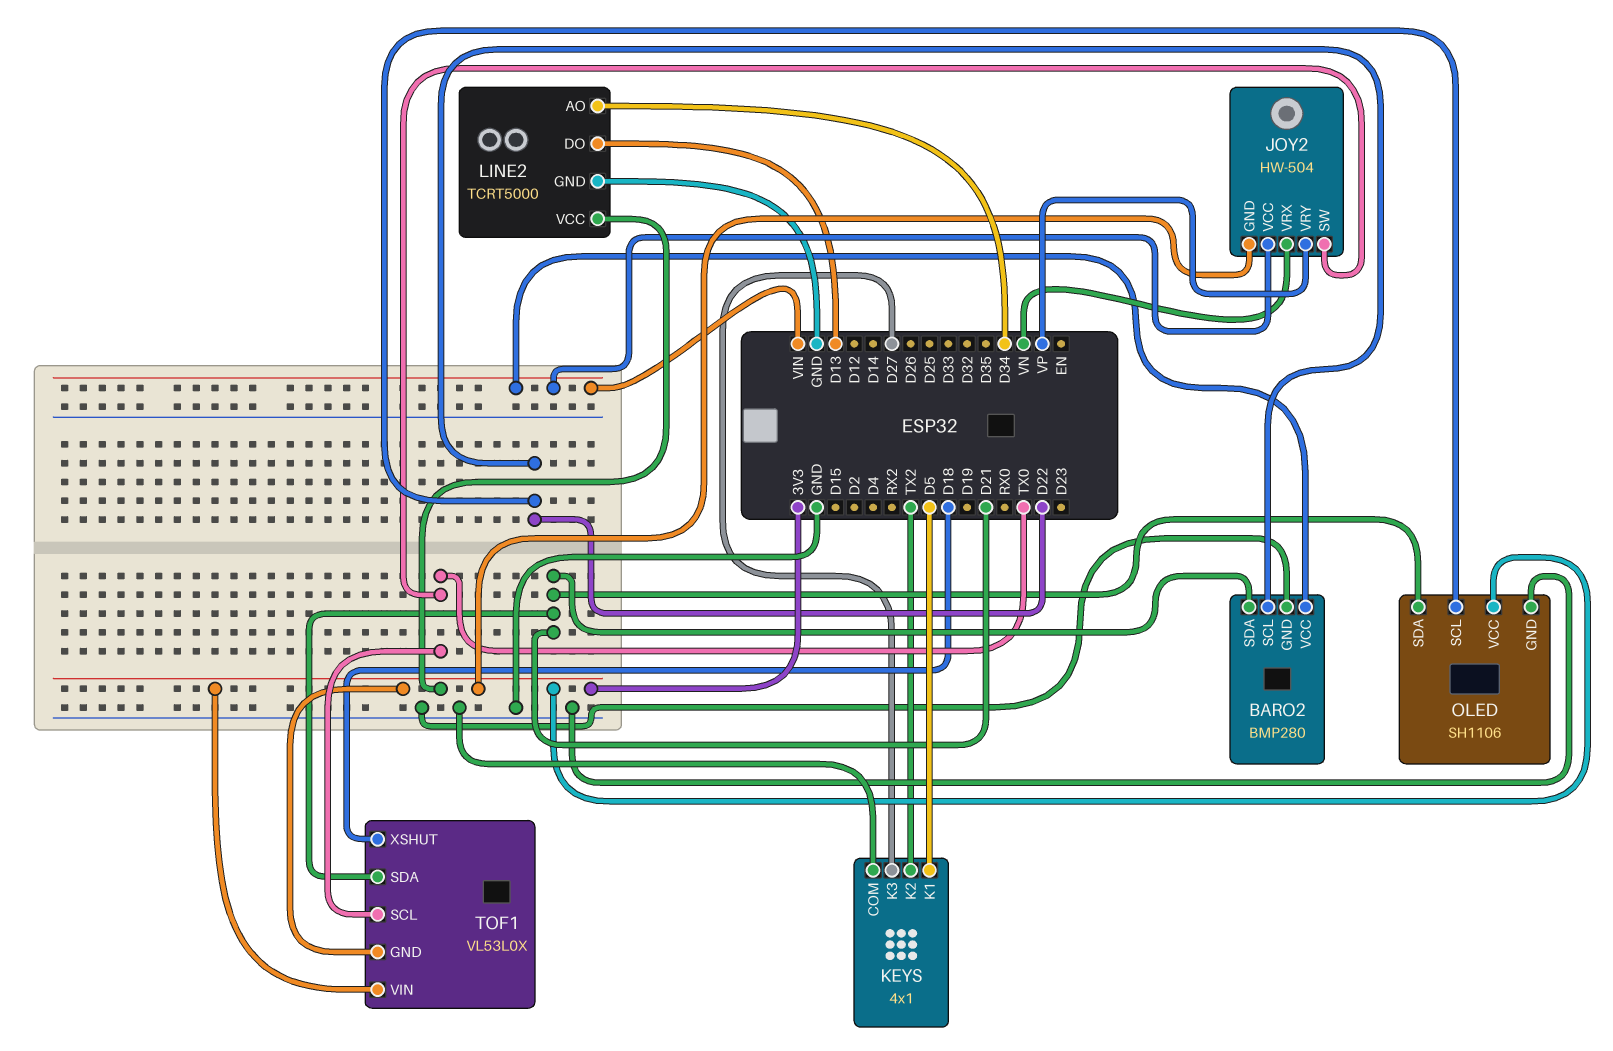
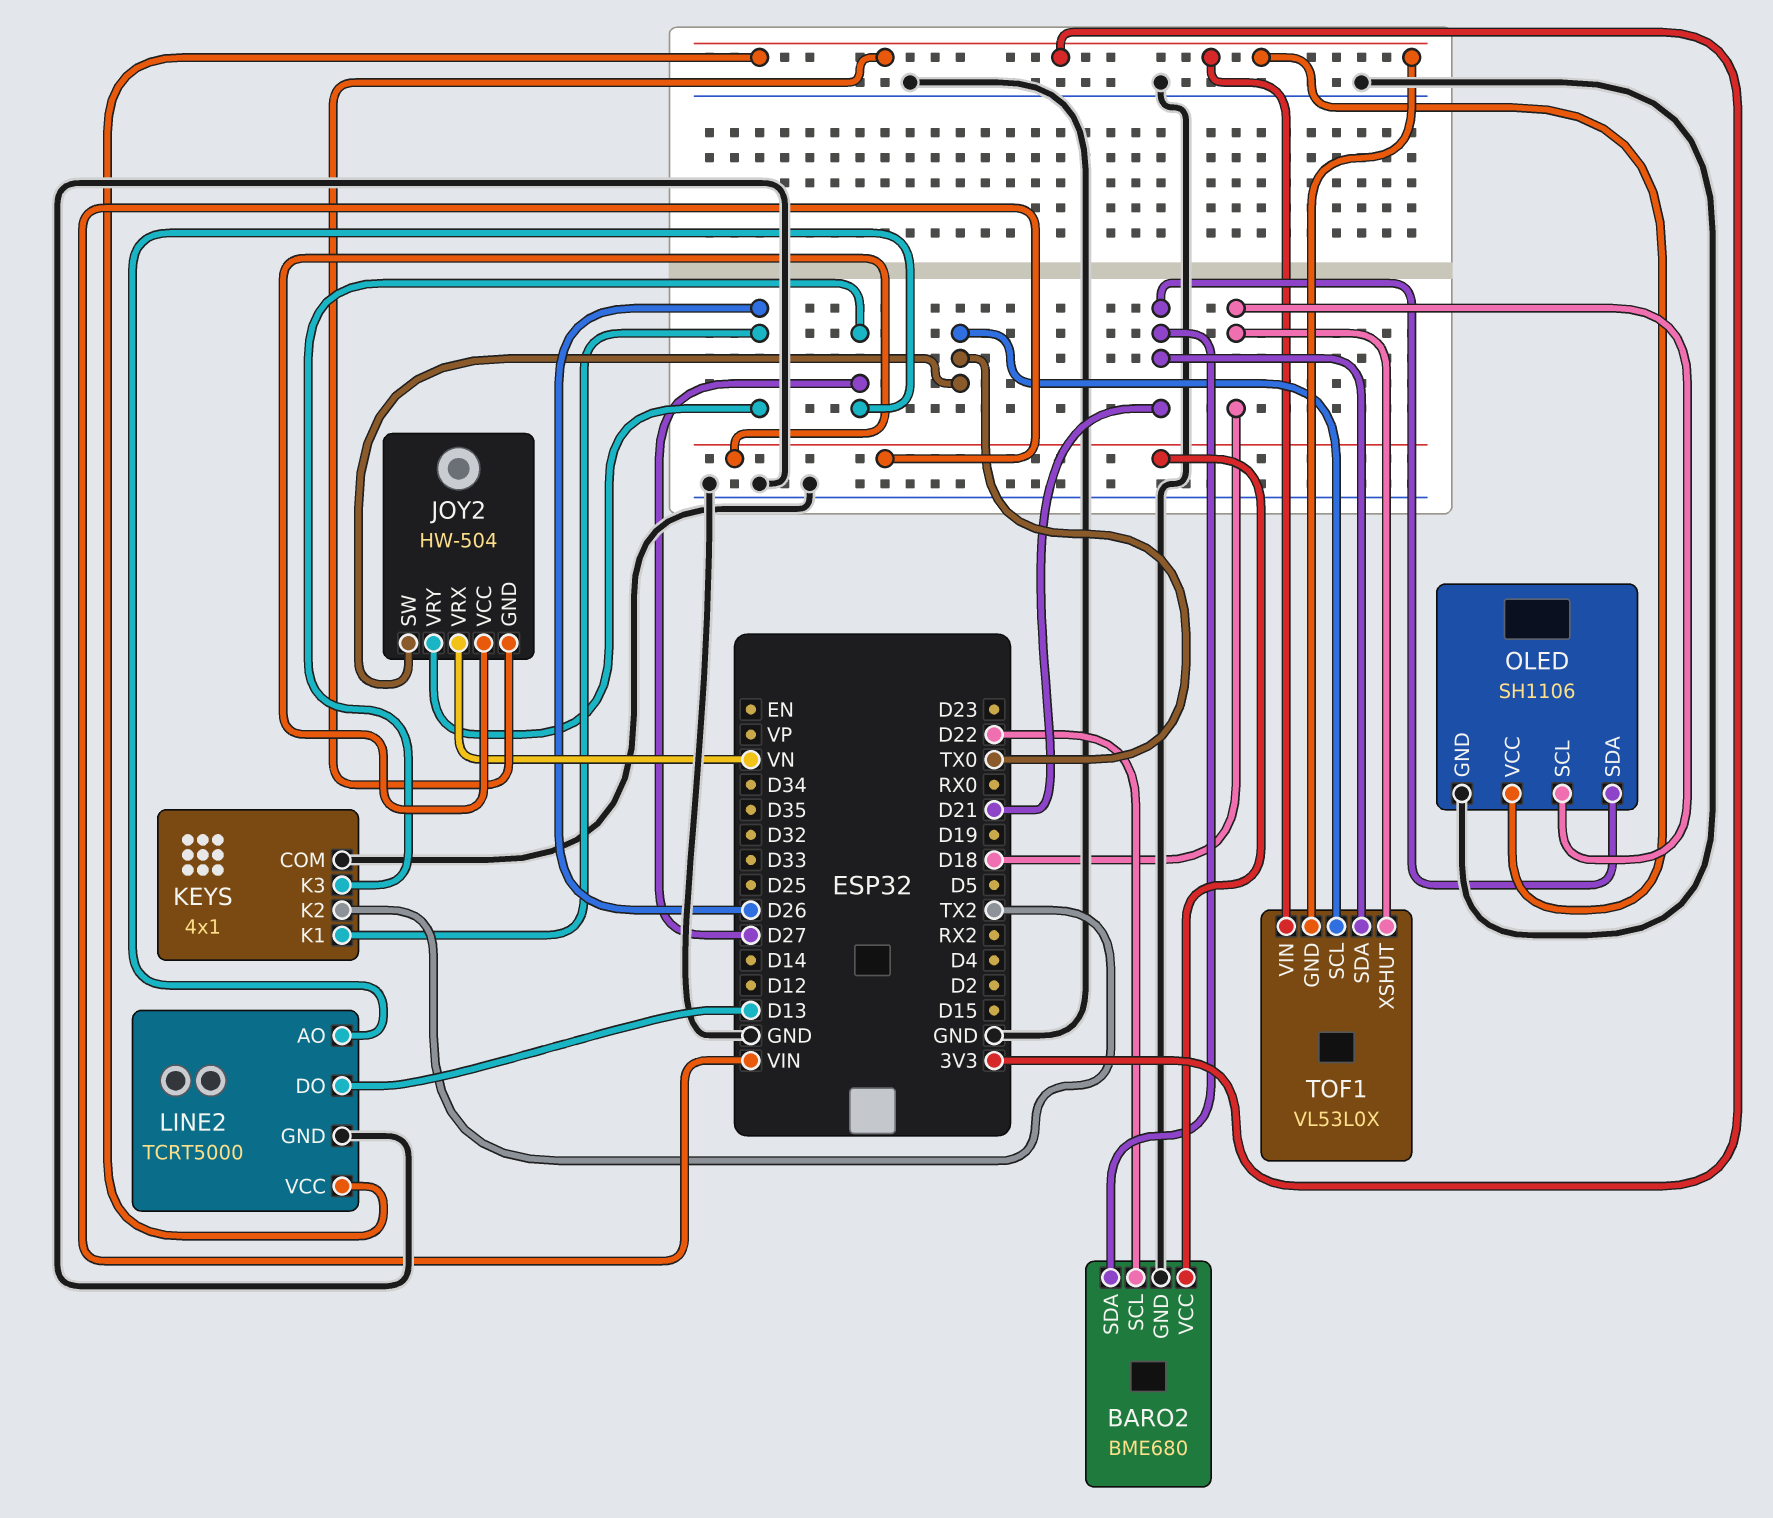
BARO2: BMP280 -> BME680
JOY2 pin VRY: VP -> D26
KEYS pin K1: D5 -> D26
LINE2 pin AO: D34 -> D27
OLED pin SCL: D22 -> D18

